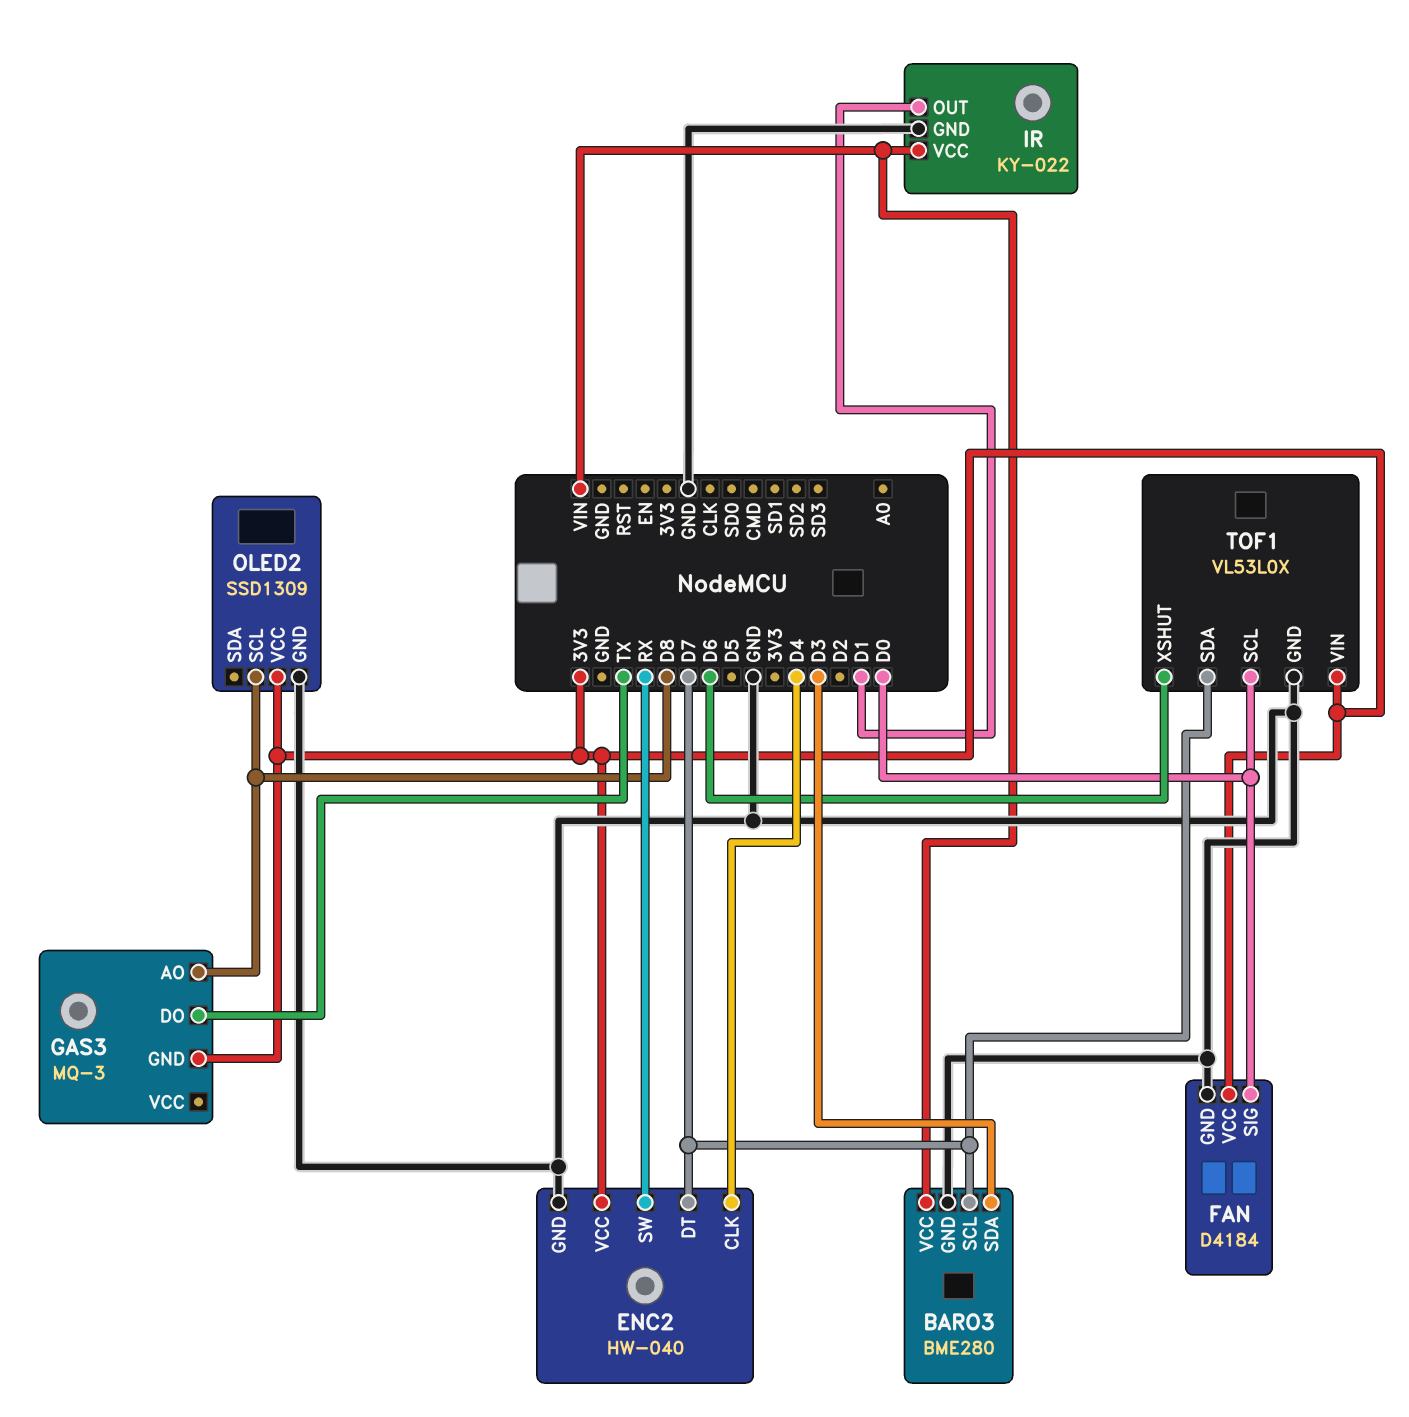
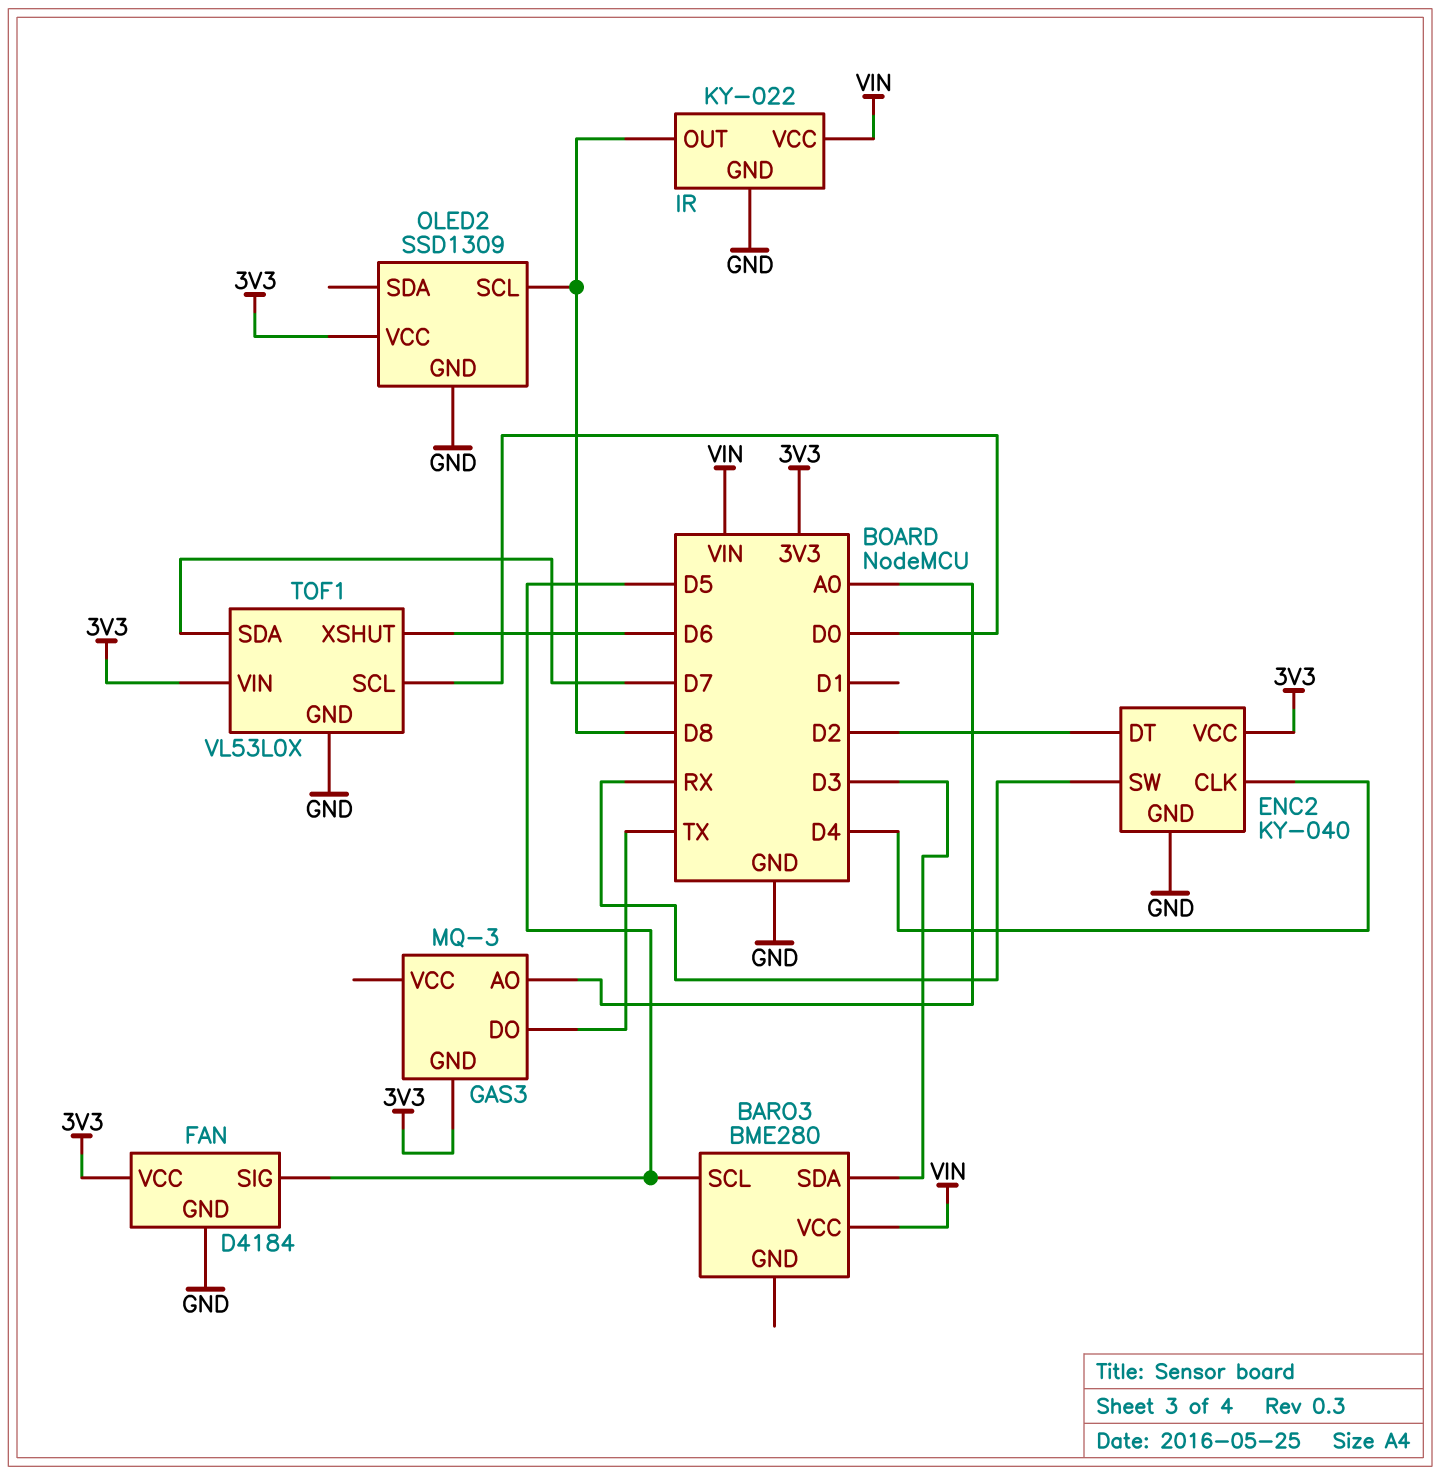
BARO3 pin GND: GND -> none
BARO3 pin SCL: D7 -> D5
ENC2: HW-040 -> KY-040
ENC2 pin DT: D7 -> D2
FAN pin SIG: D0 -> D5
GAS3 pin AO: D8 -> A0
IR pin OUT: D1 -> D8

